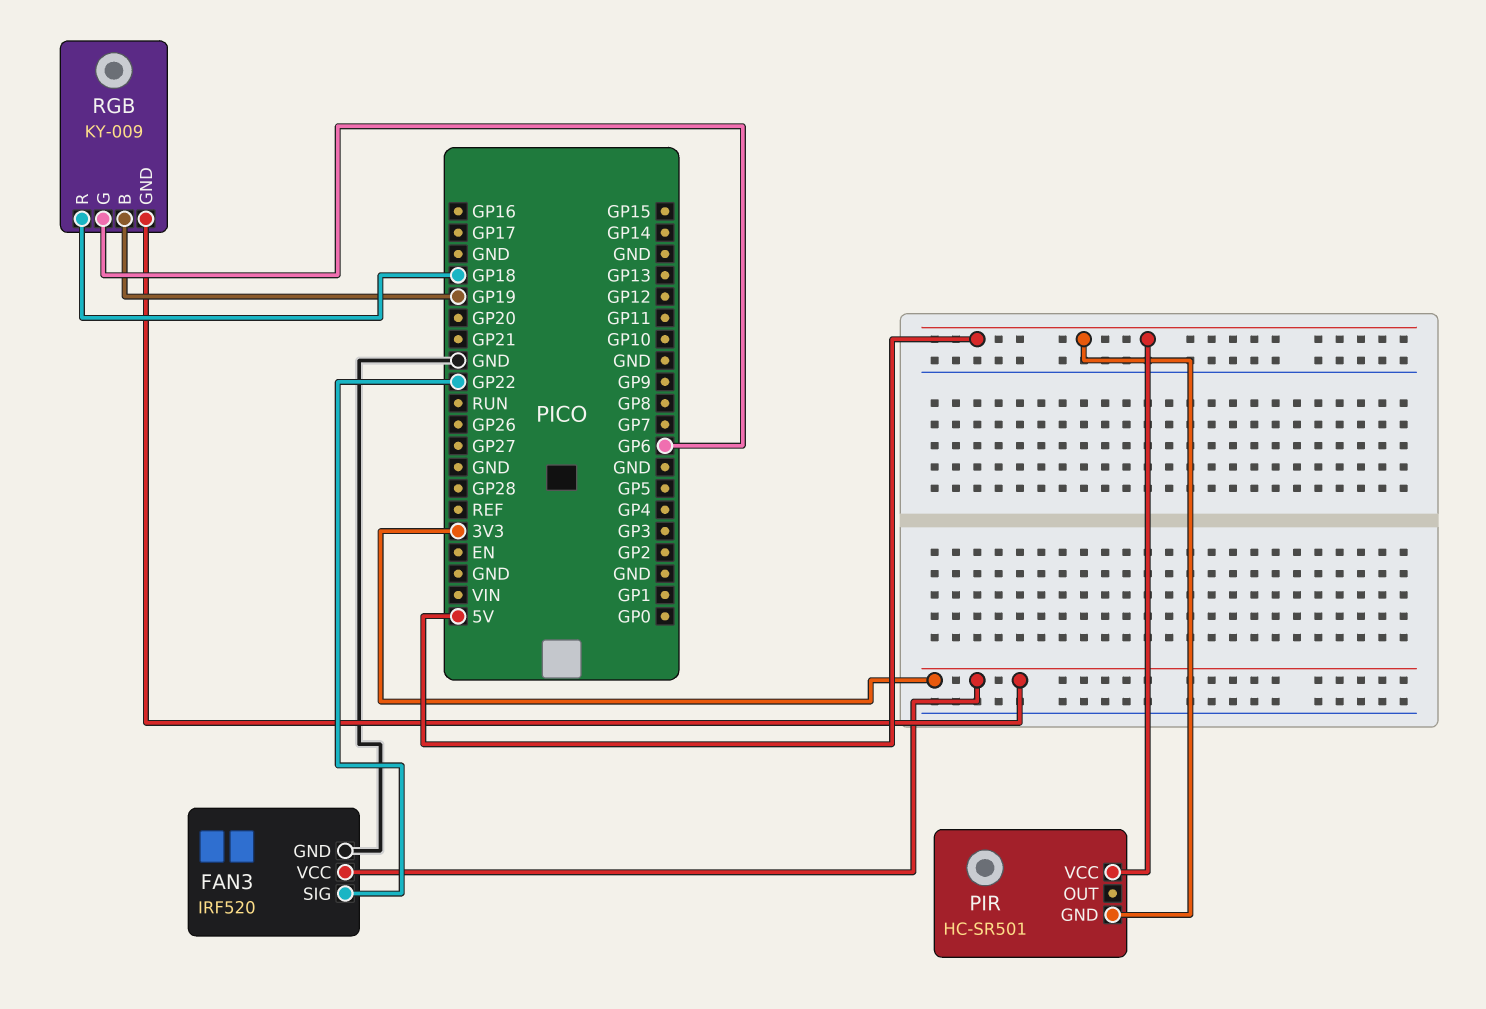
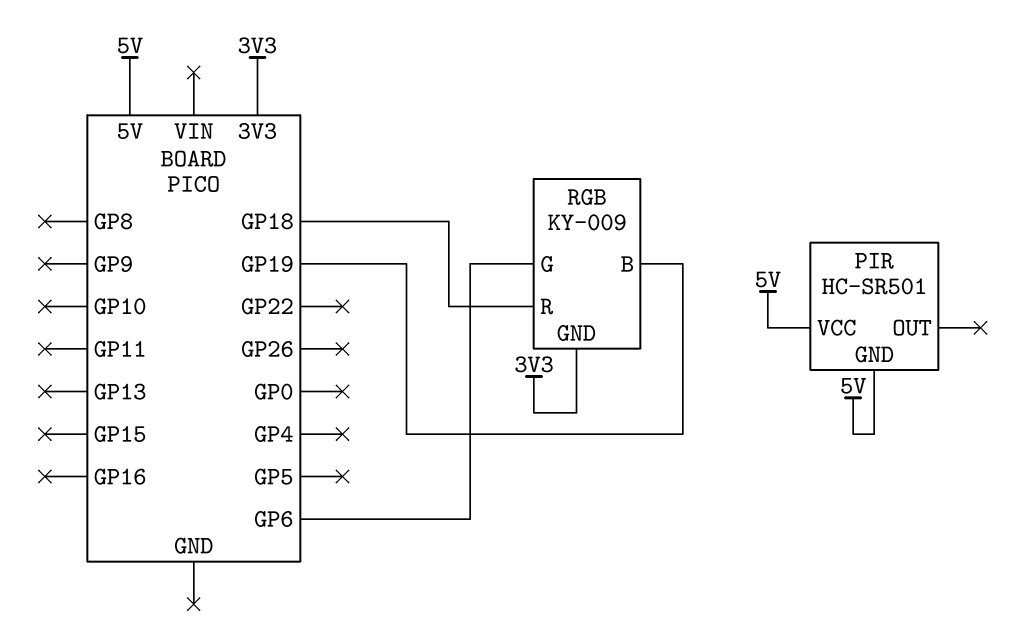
FAN3: IRF520 -> none
FAN3 pin GND: GND -> none
FAN3 pin SIG: GP22 -> none
FAN3 pin VCC: 3V3 -> none

